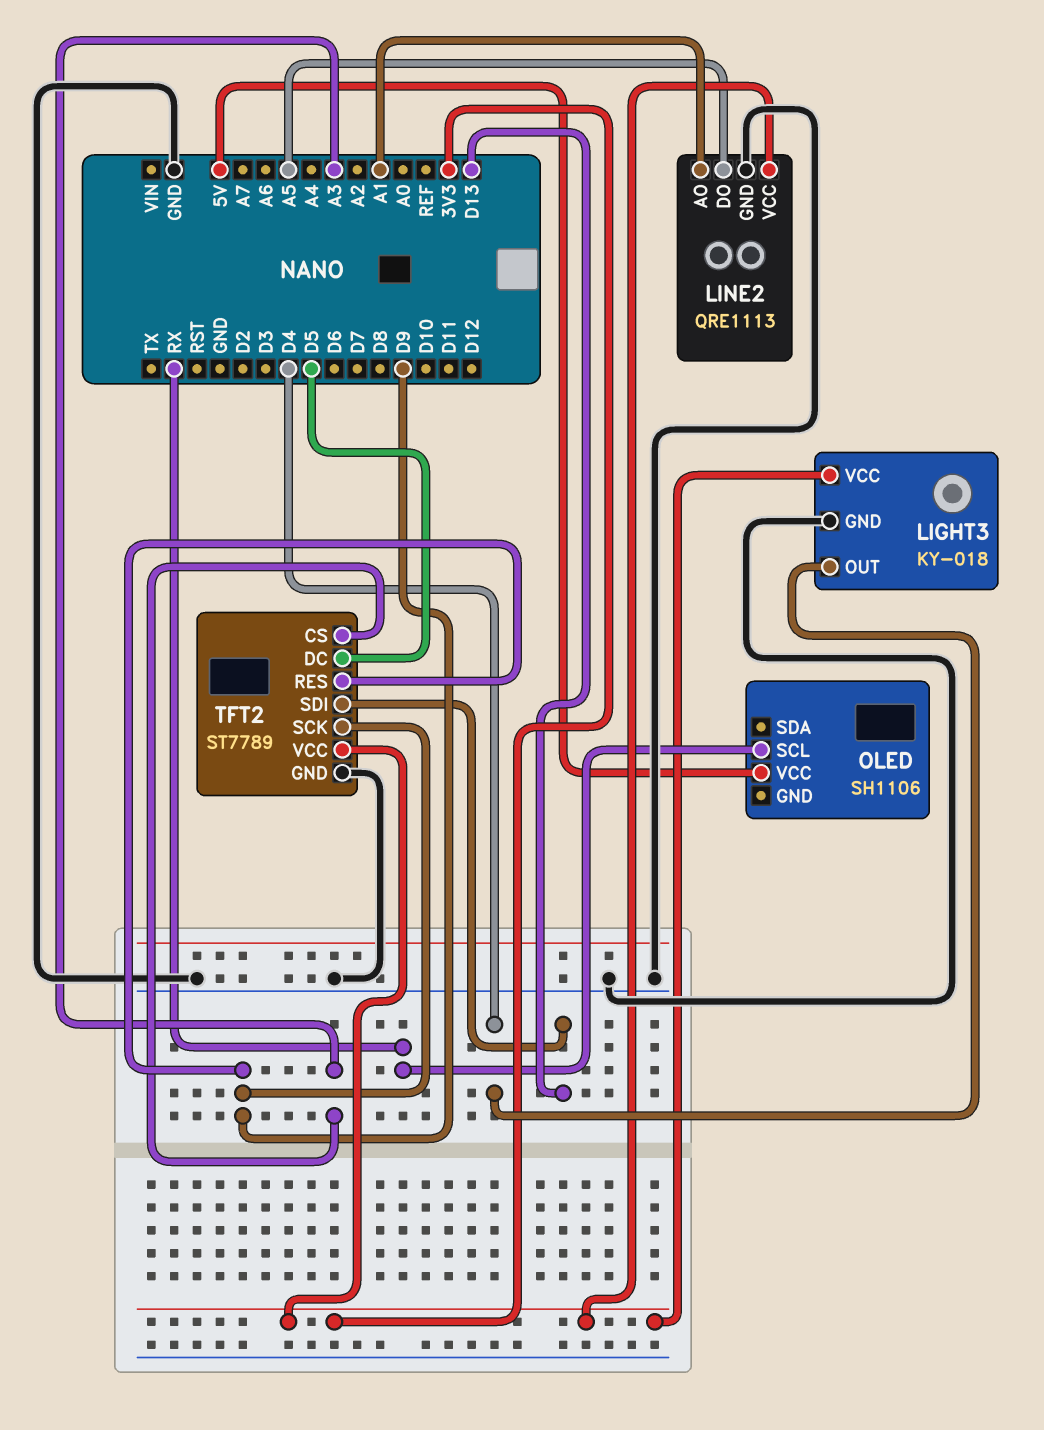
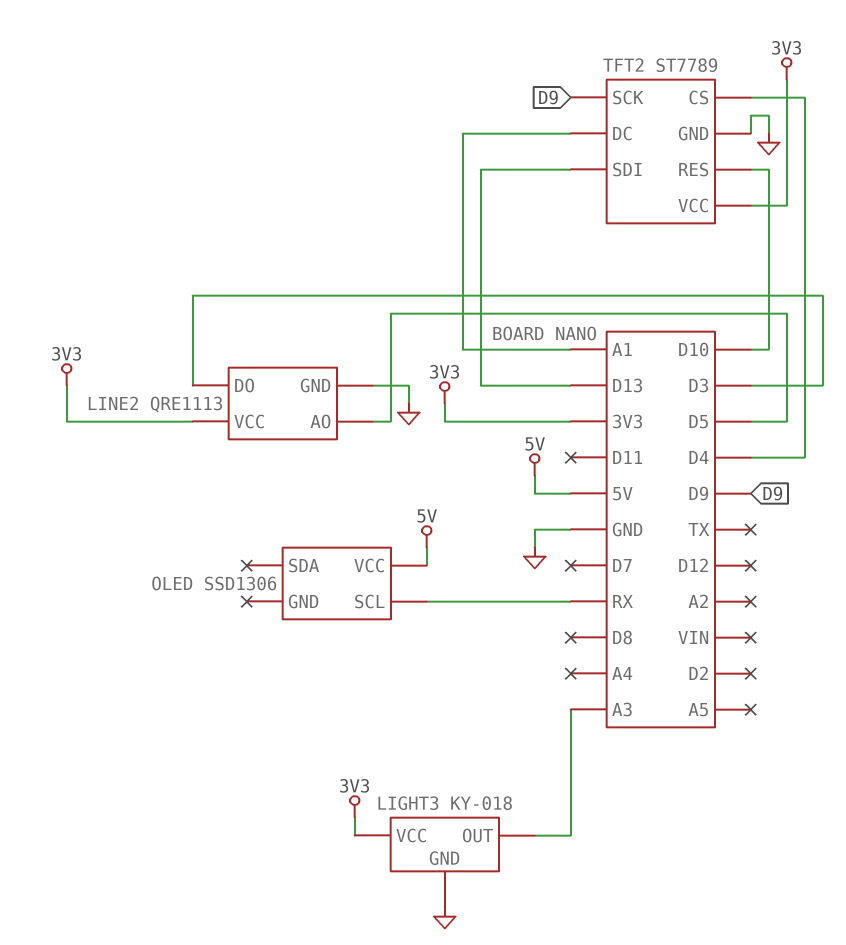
LIGHT3 pin OUT: D4 -> A3
LINE2 pin AO: A1 -> D5
LINE2 pin DO: A5 -> D3
OLED: SH1106 -> SSD1306
TFT2 pin CS: A3 -> D4
TFT2 pin DC: D5 -> A1
TFT2 pin RES: D9 -> D10

